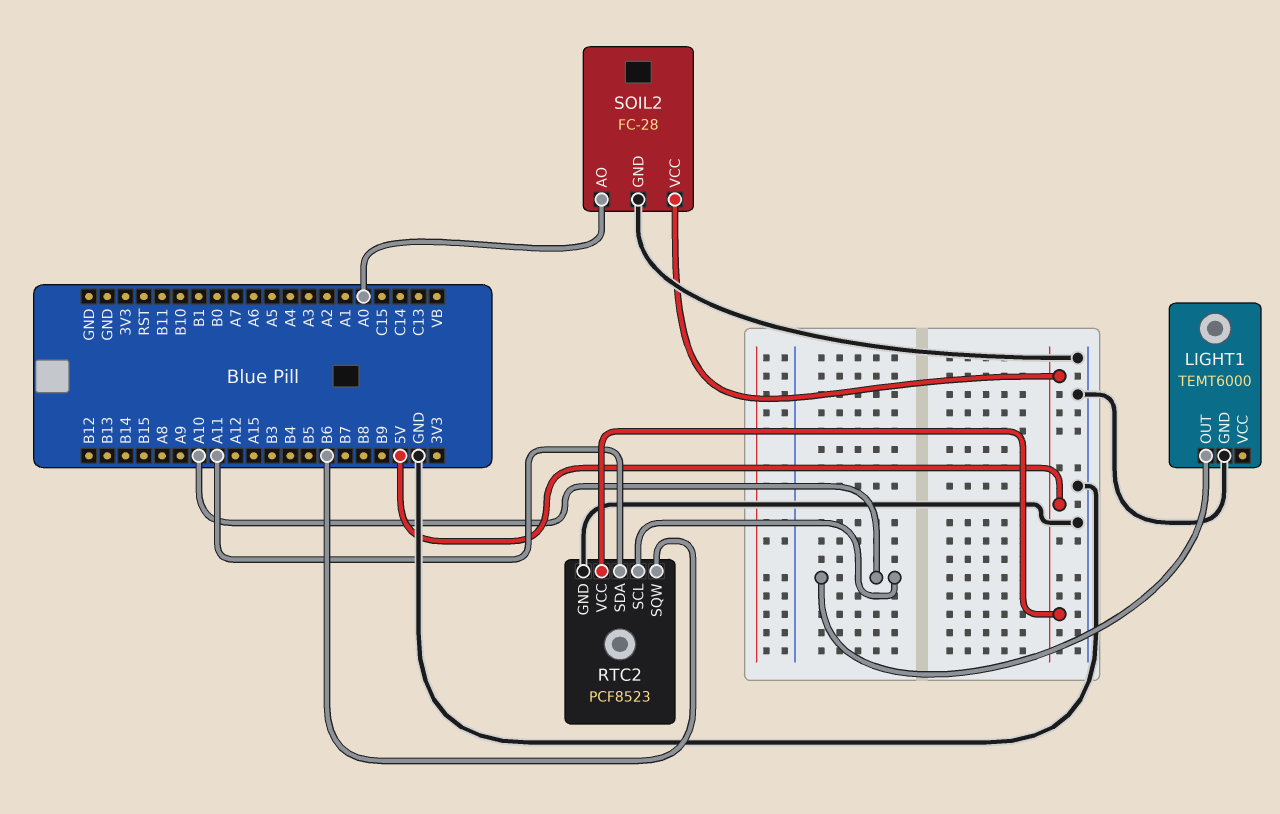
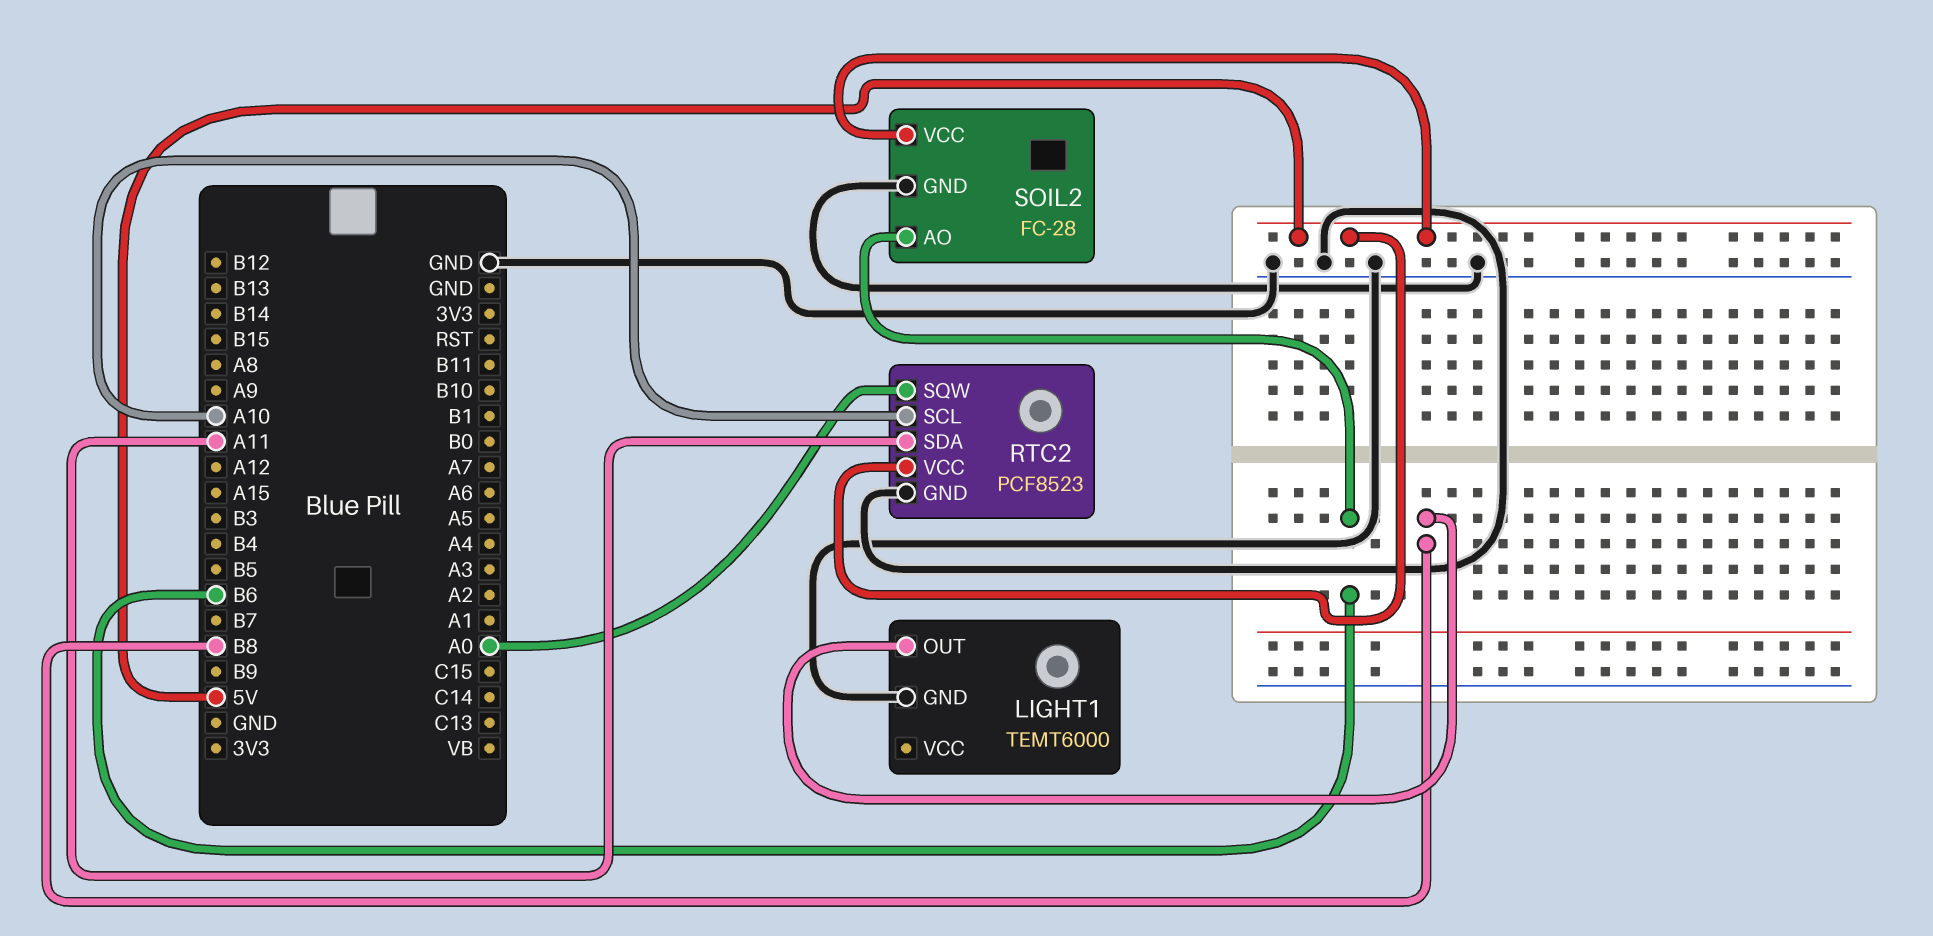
LIGHT1 pin OUT: A10 -> B8
RTC2 pin SQW: B6 -> A0
SOIL2 pin AO: A0 -> B6

